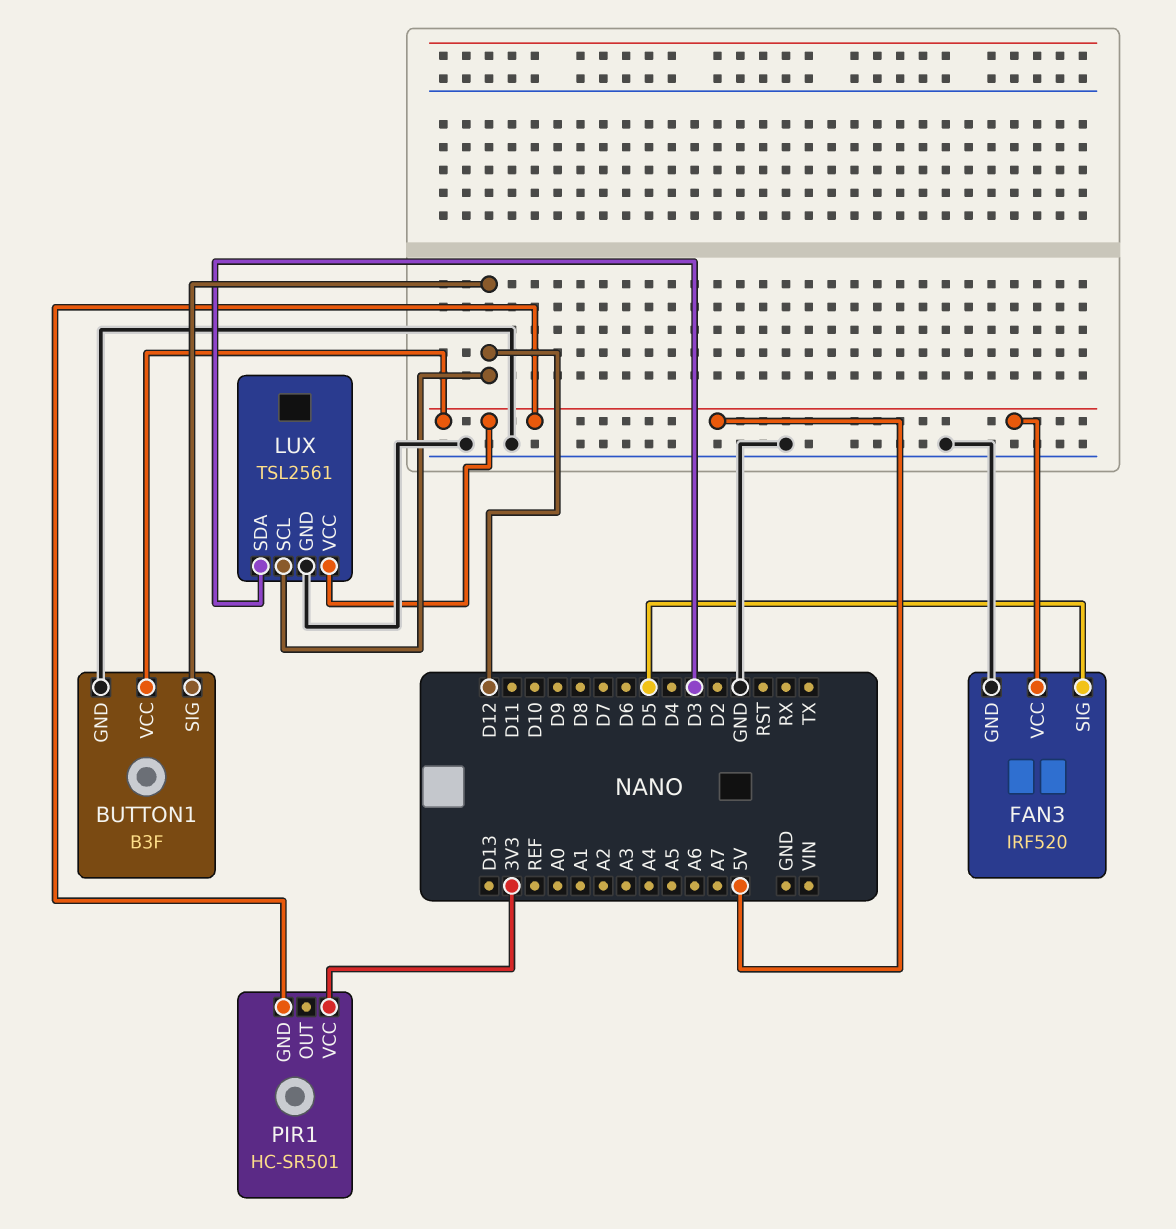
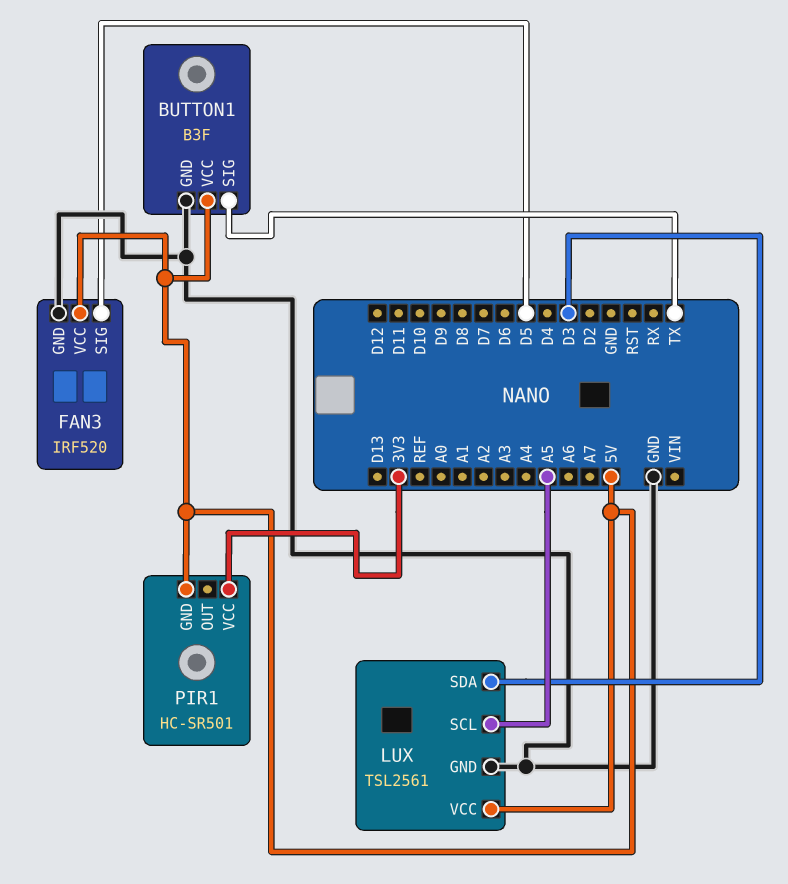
BUTTON1 pin SIG: D12 -> TX
LUX pin SCL: D12 -> A5

